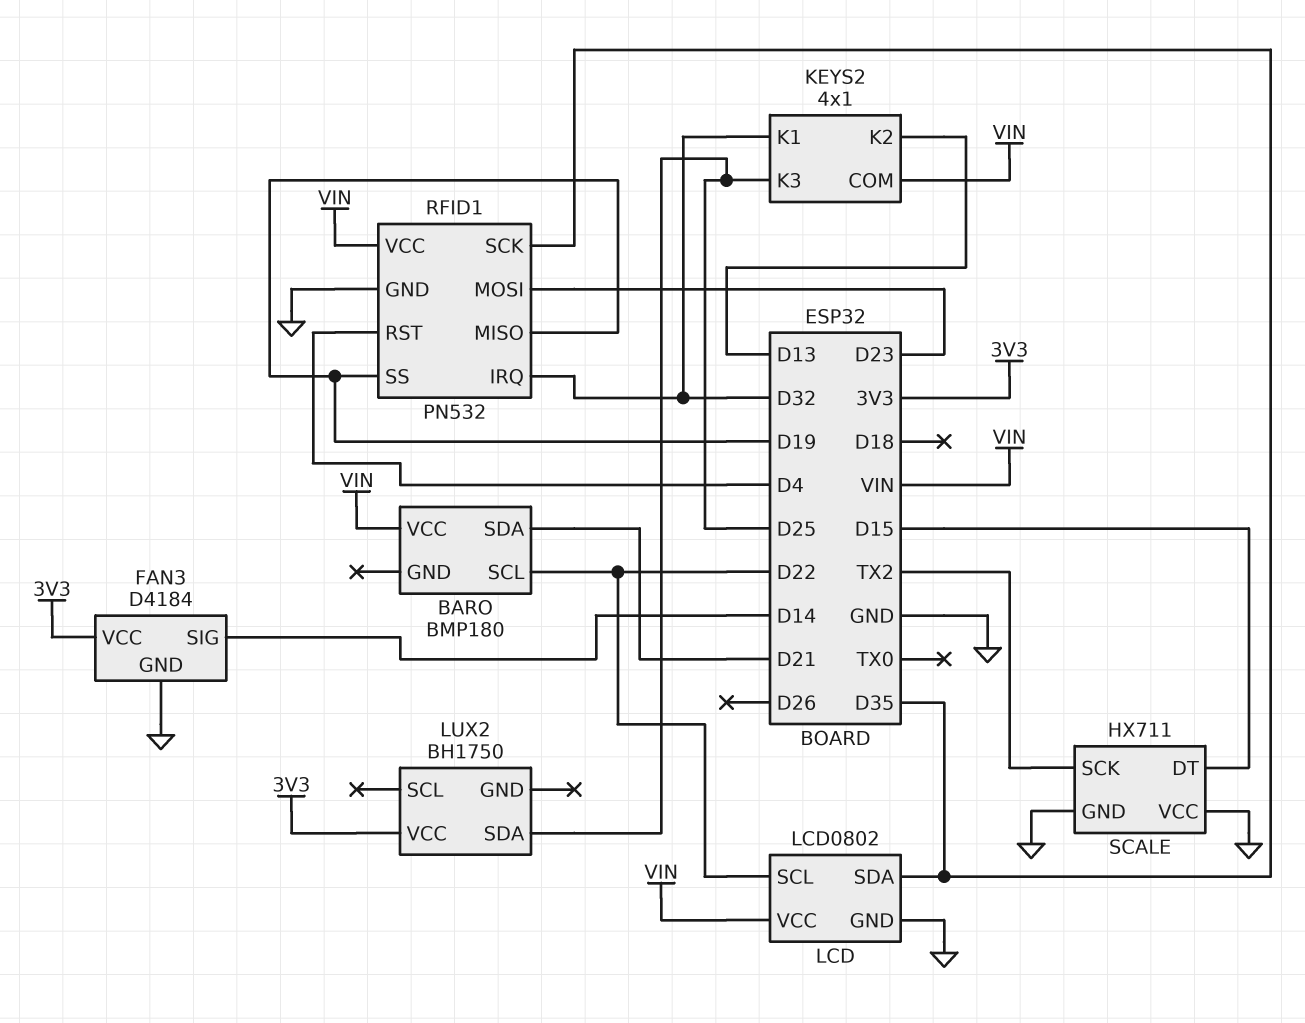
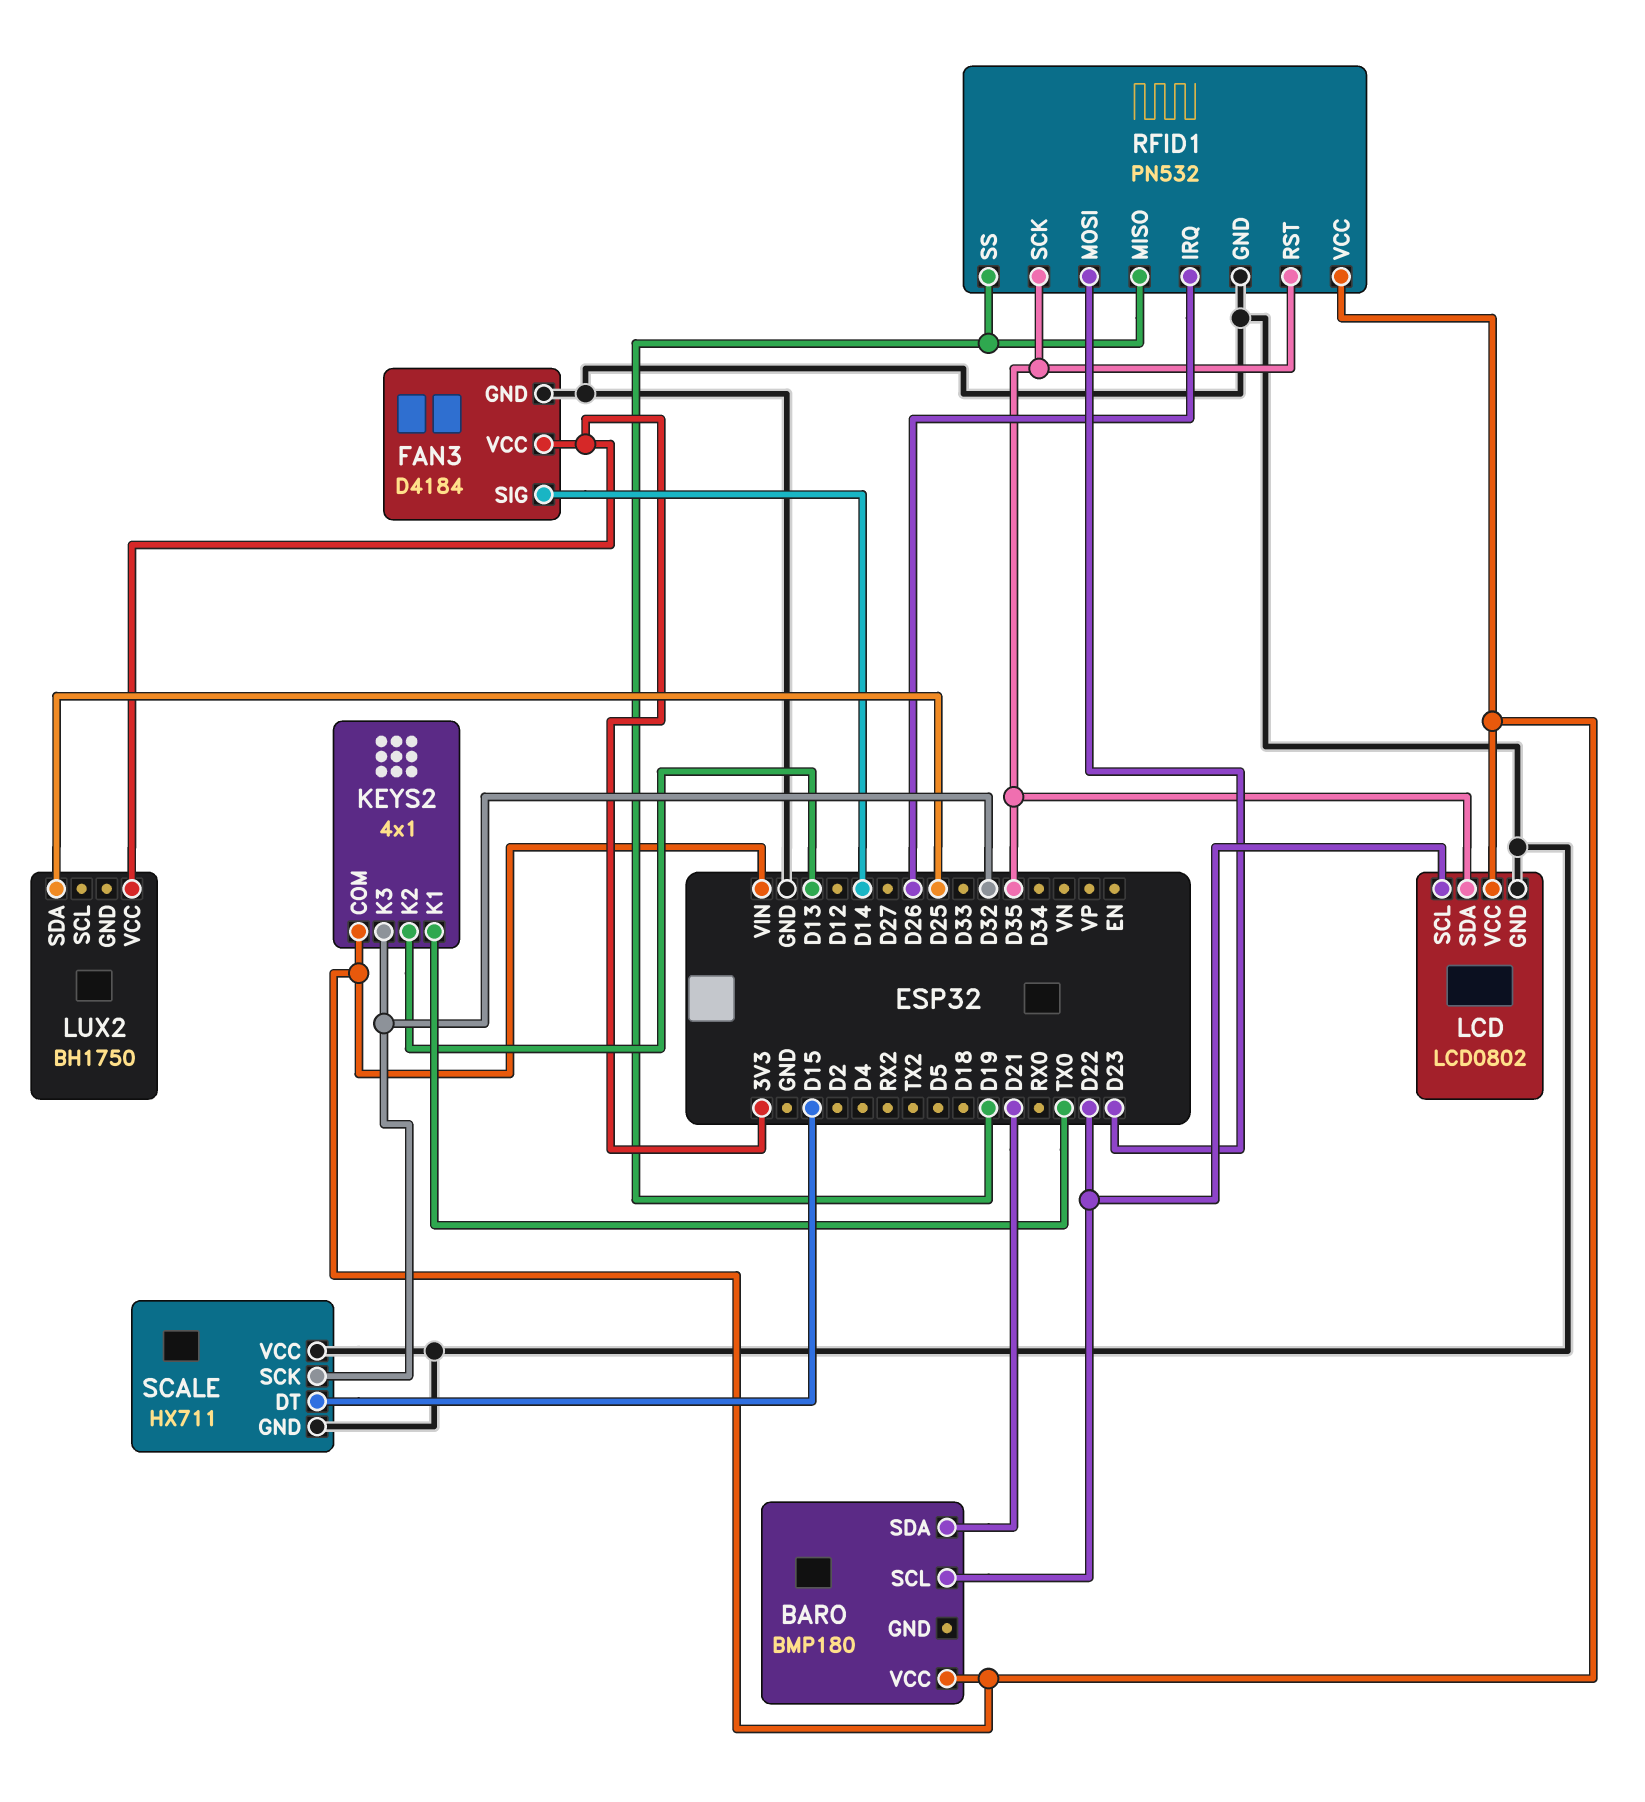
KEYS2 pin K1: D32 -> TX0
KEYS2 pin K3: D25 -> D32
RFID1 pin IRQ: D32 -> D26
RFID1 pin RST: D4 -> D35
SCALE pin SCK: TX2 -> D32

